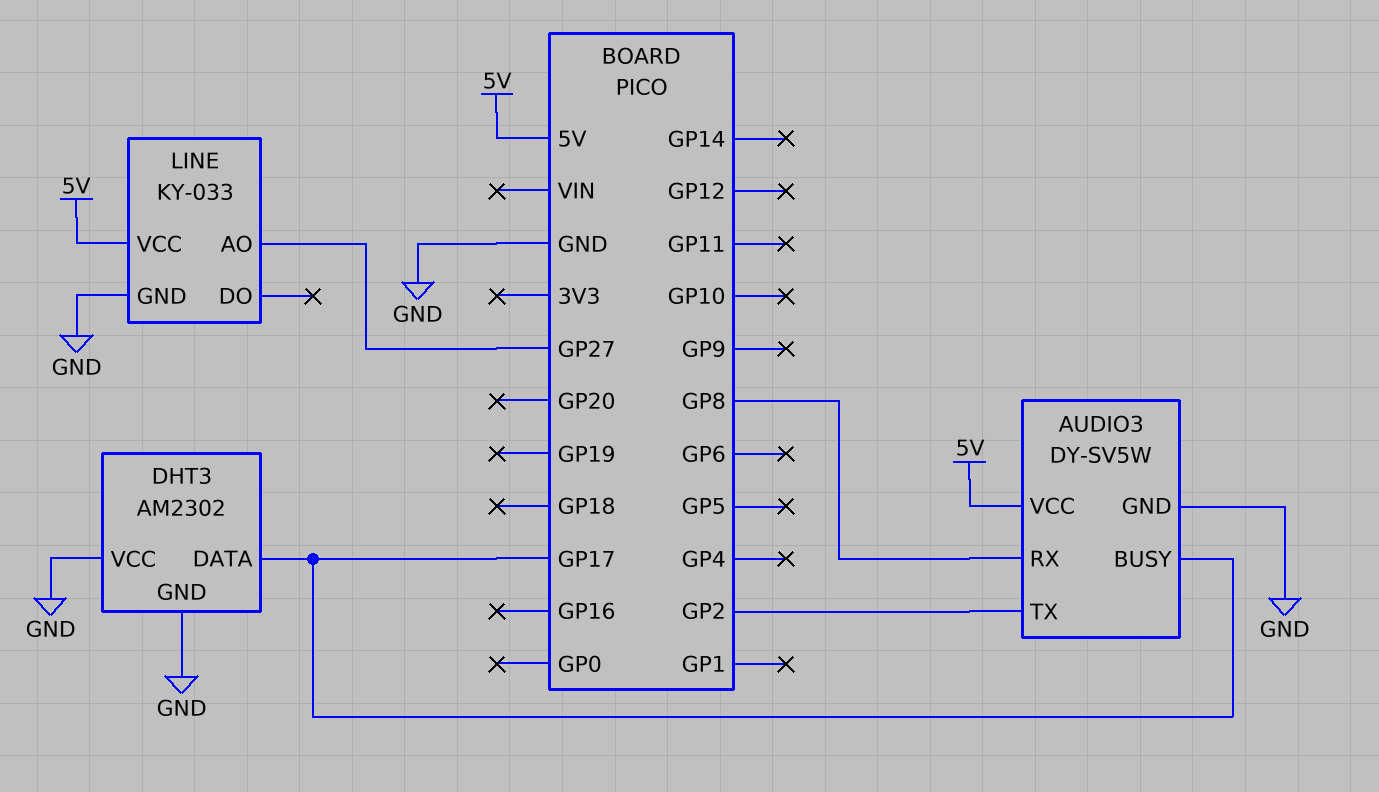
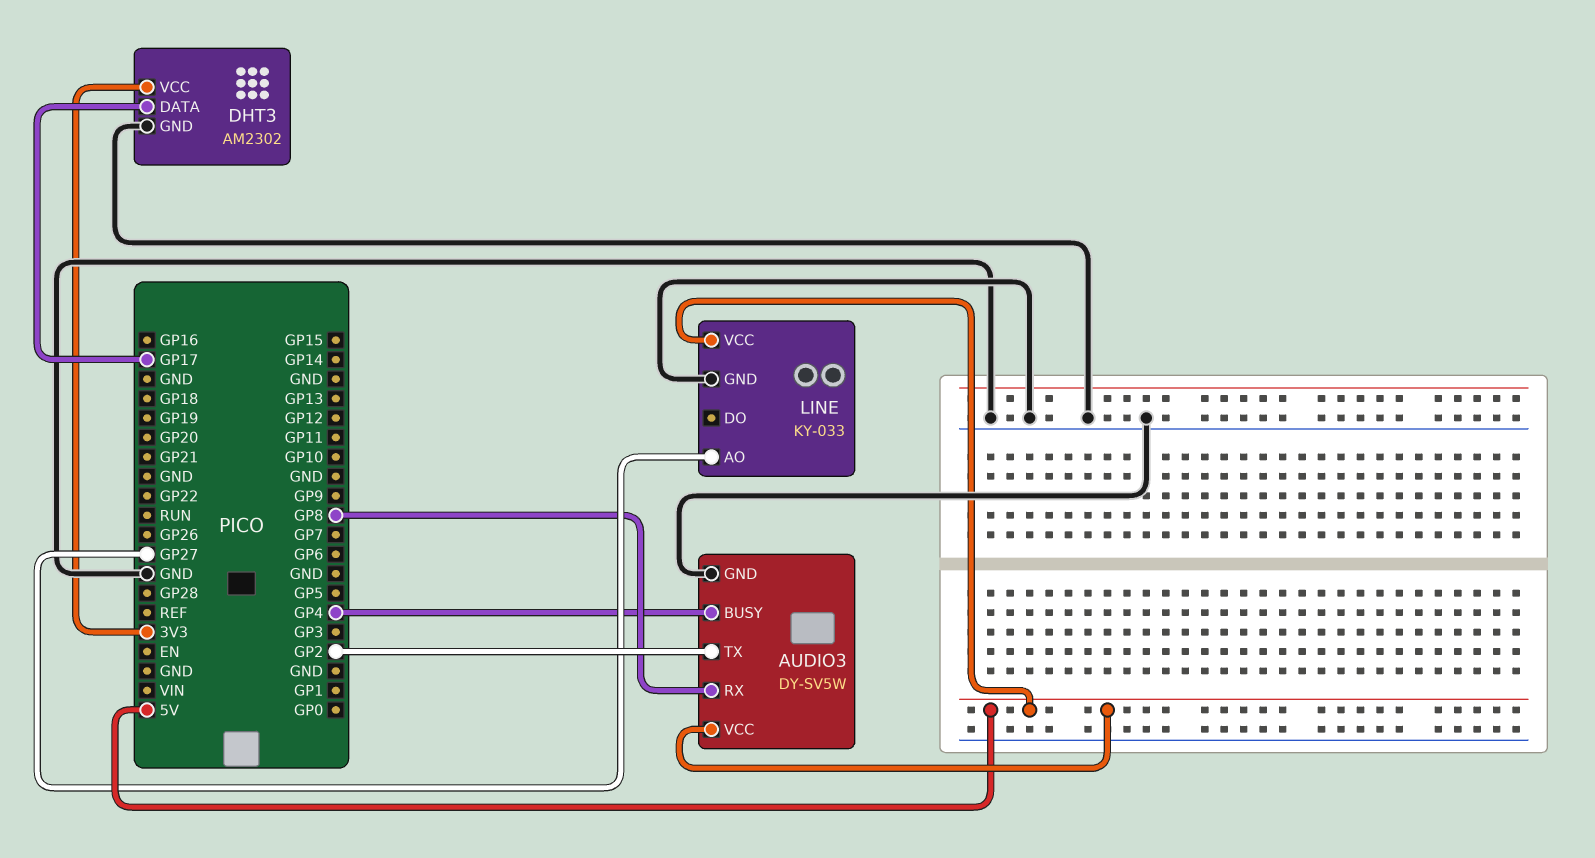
AUDIO3 pin BUSY: GP17 -> GP4
DHT3 pin VCC: GND -> 3V3

